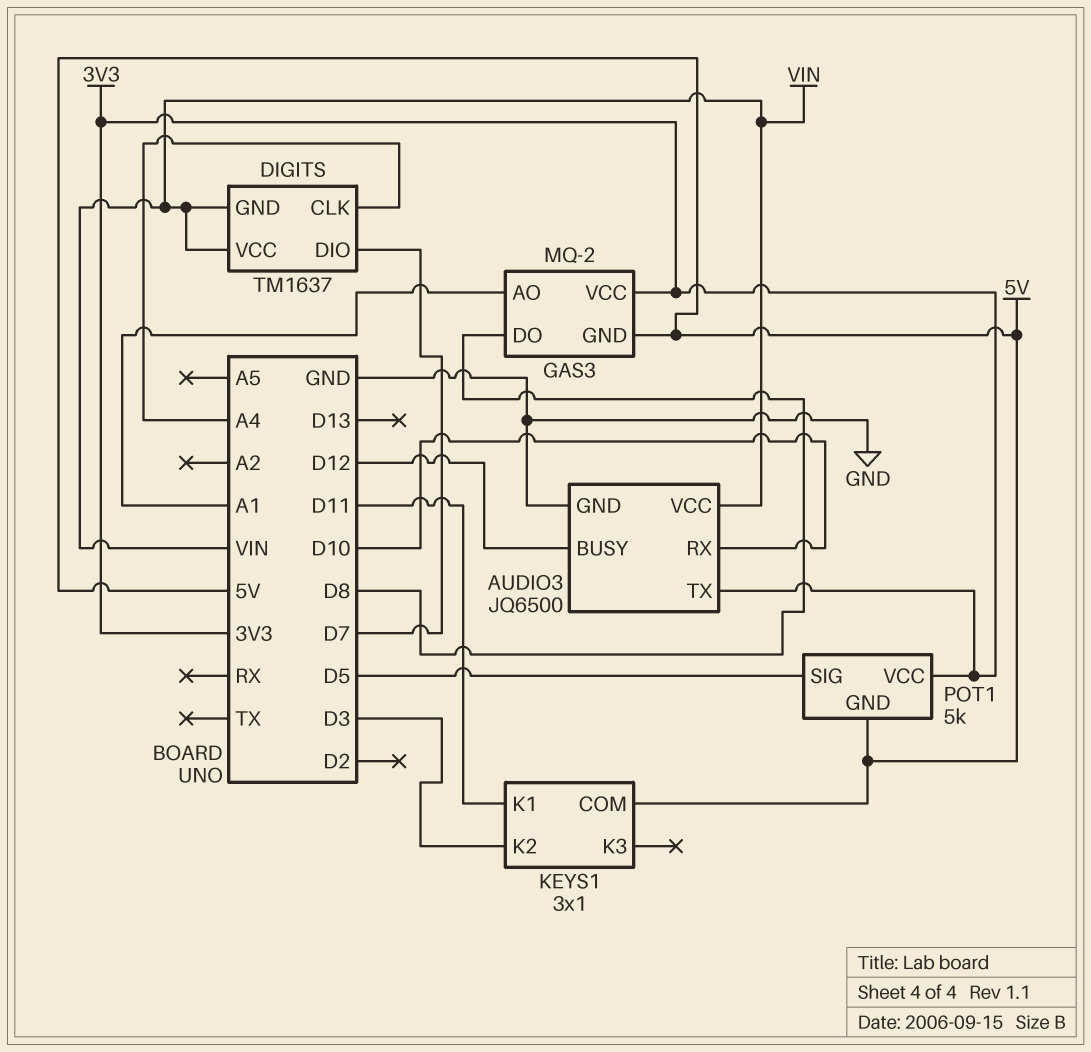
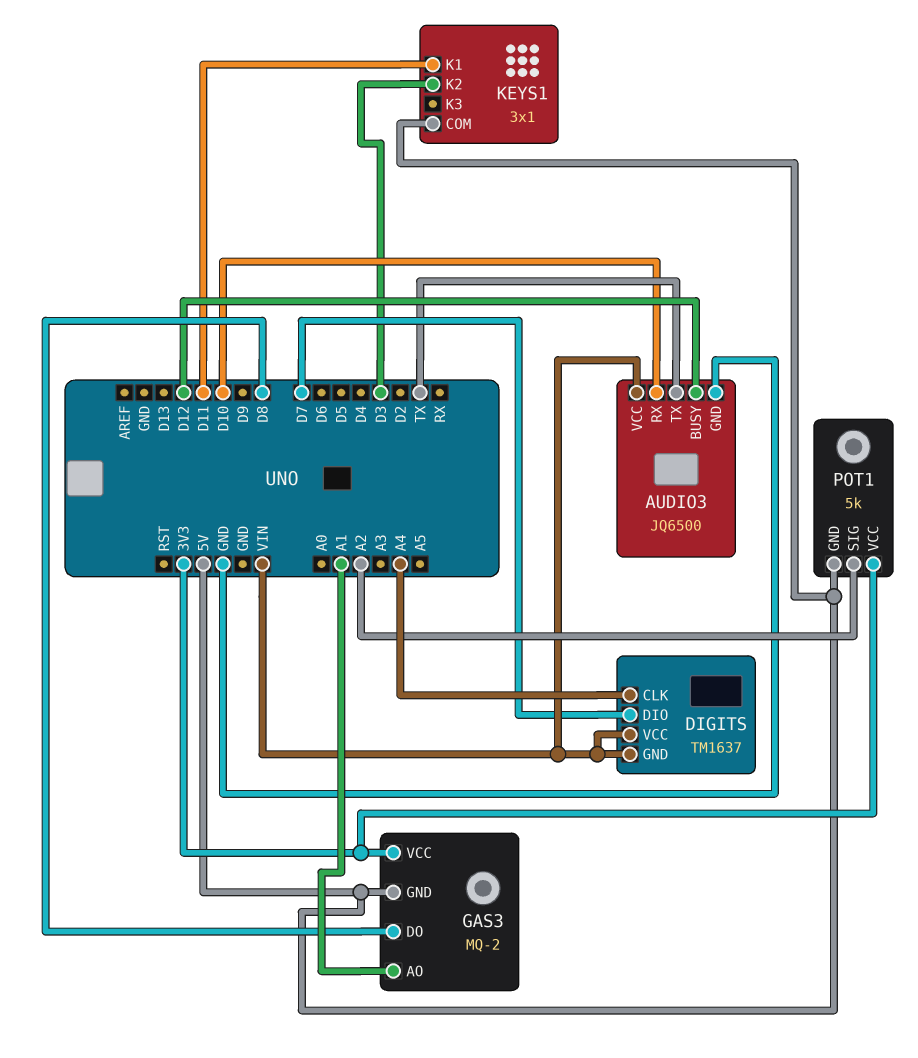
AUDIO3 pin TX: 3V3 -> TX
POT1 pin SIG: D5 -> A2

